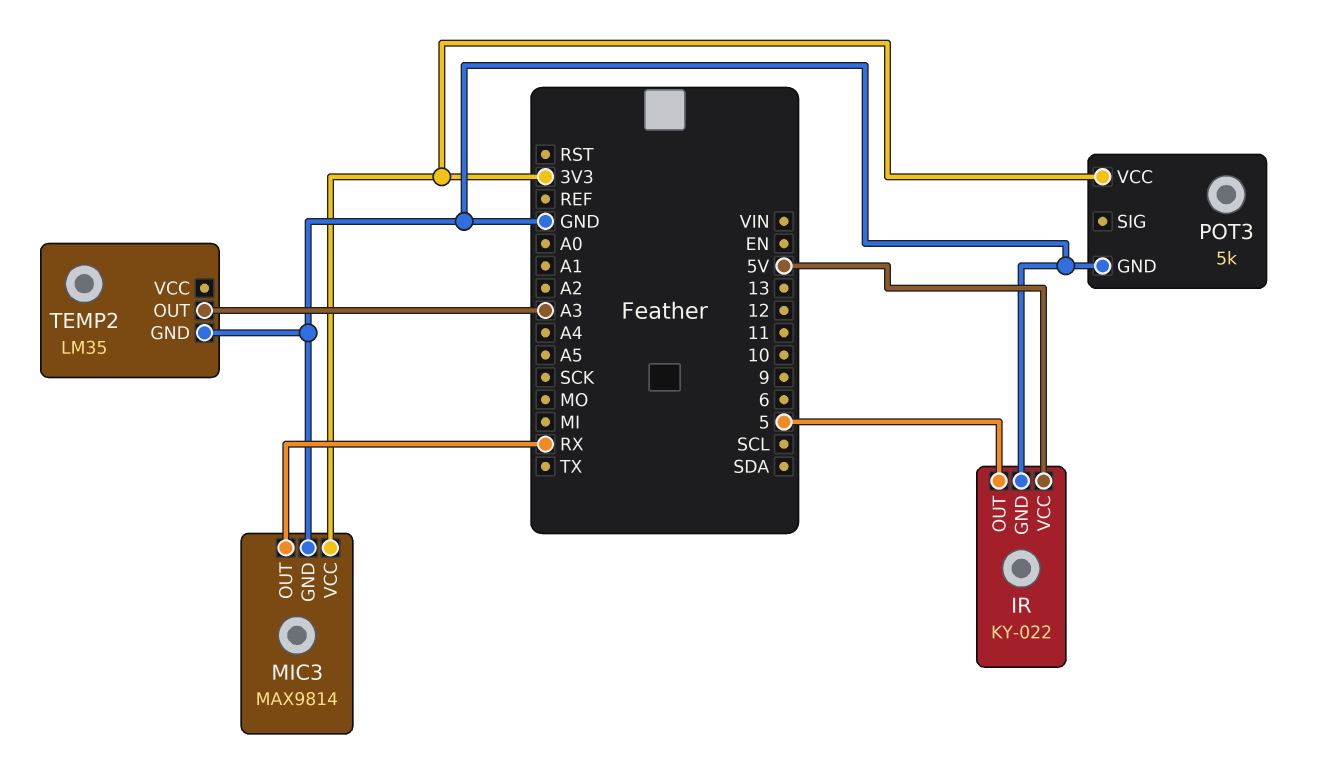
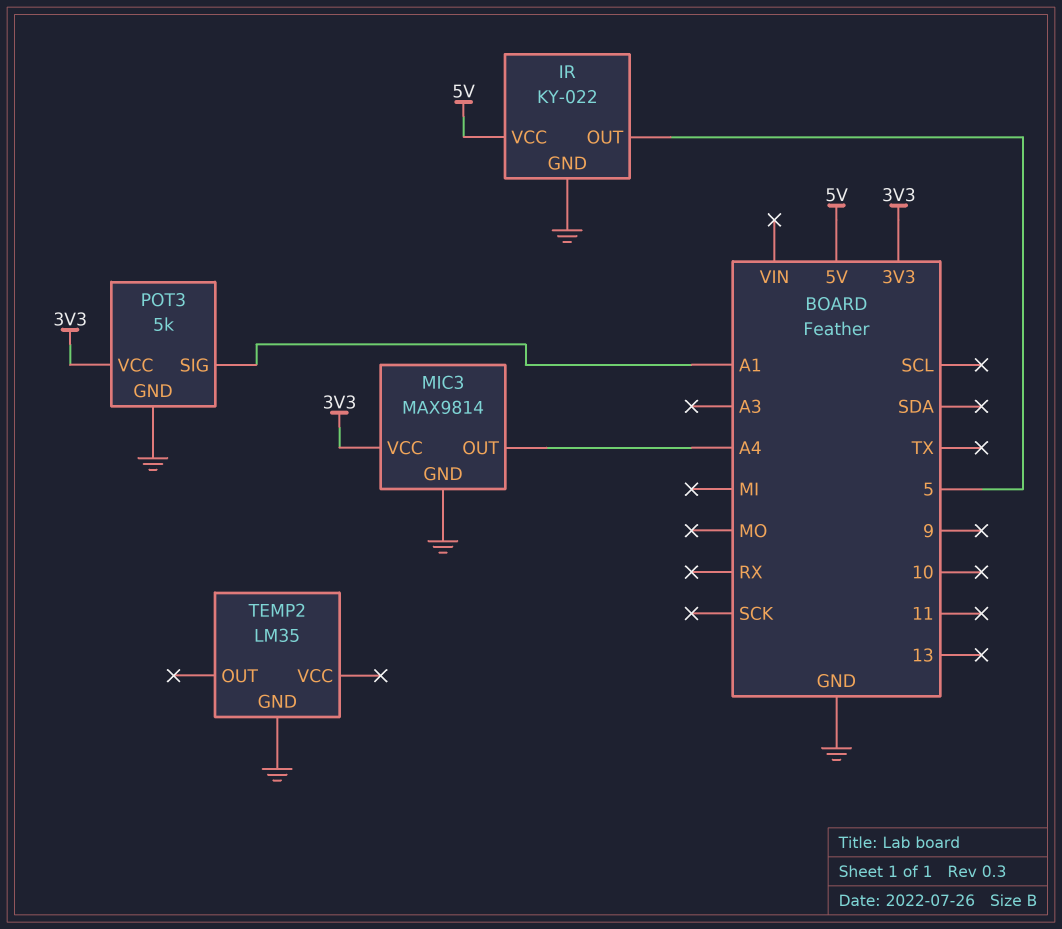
MIC3 pin OUT: RX -> A4
POT3 pin SIG: none -> A1
TEMP2 pin OUT: A3 -> none

